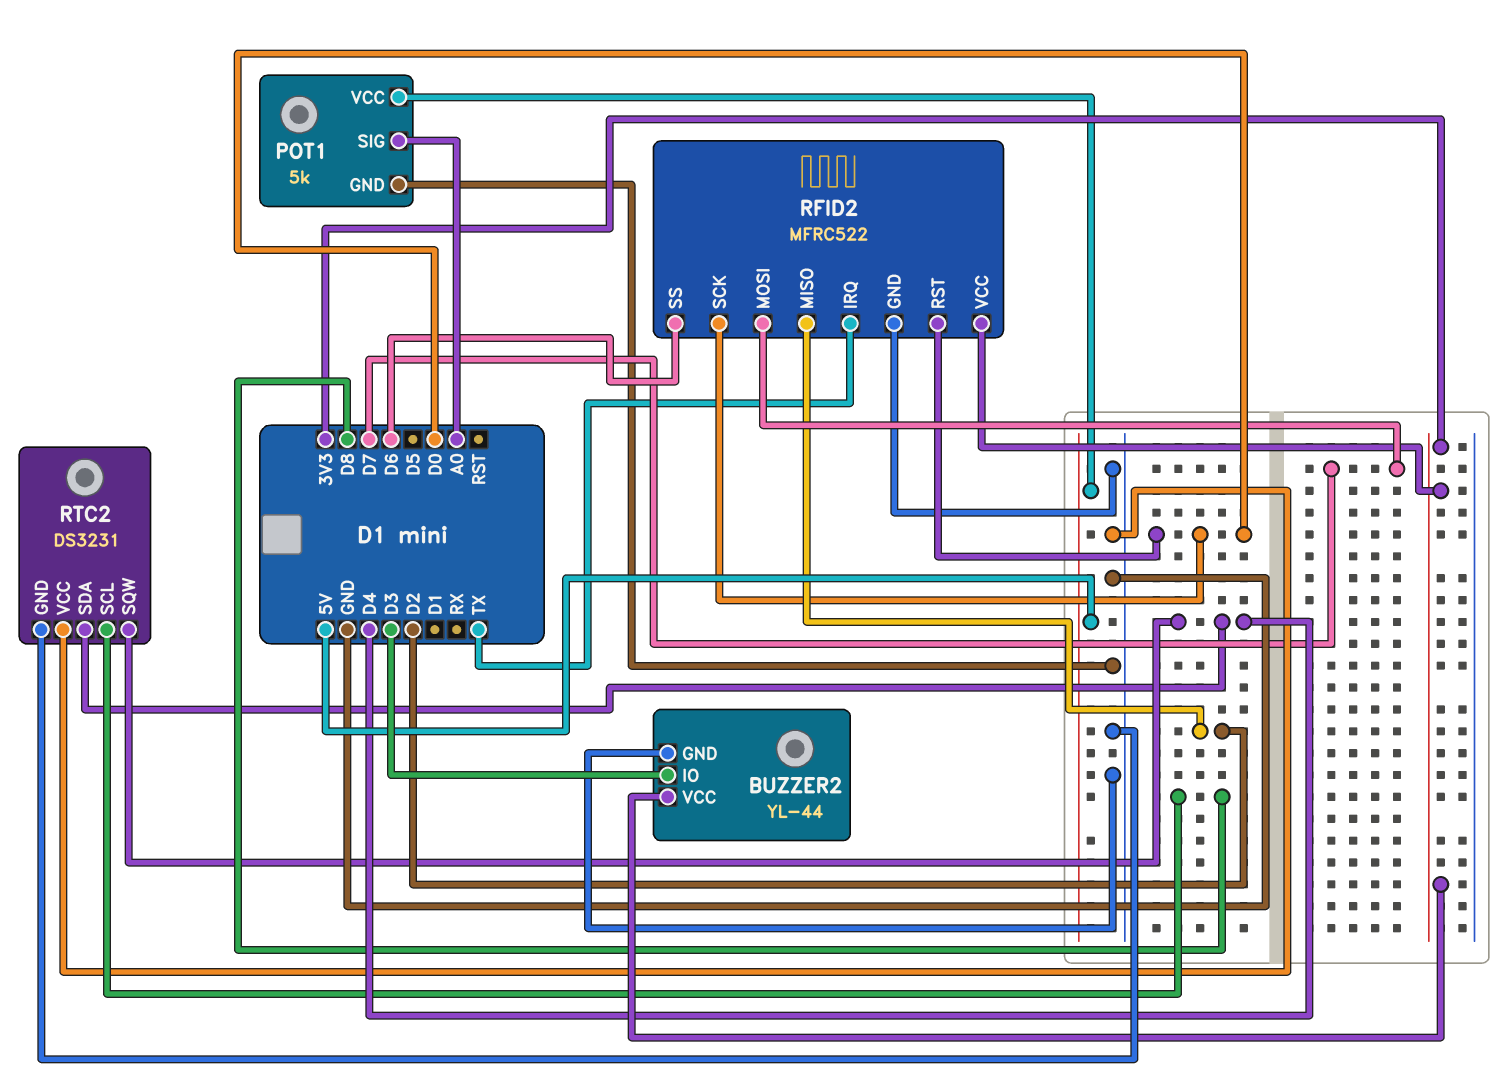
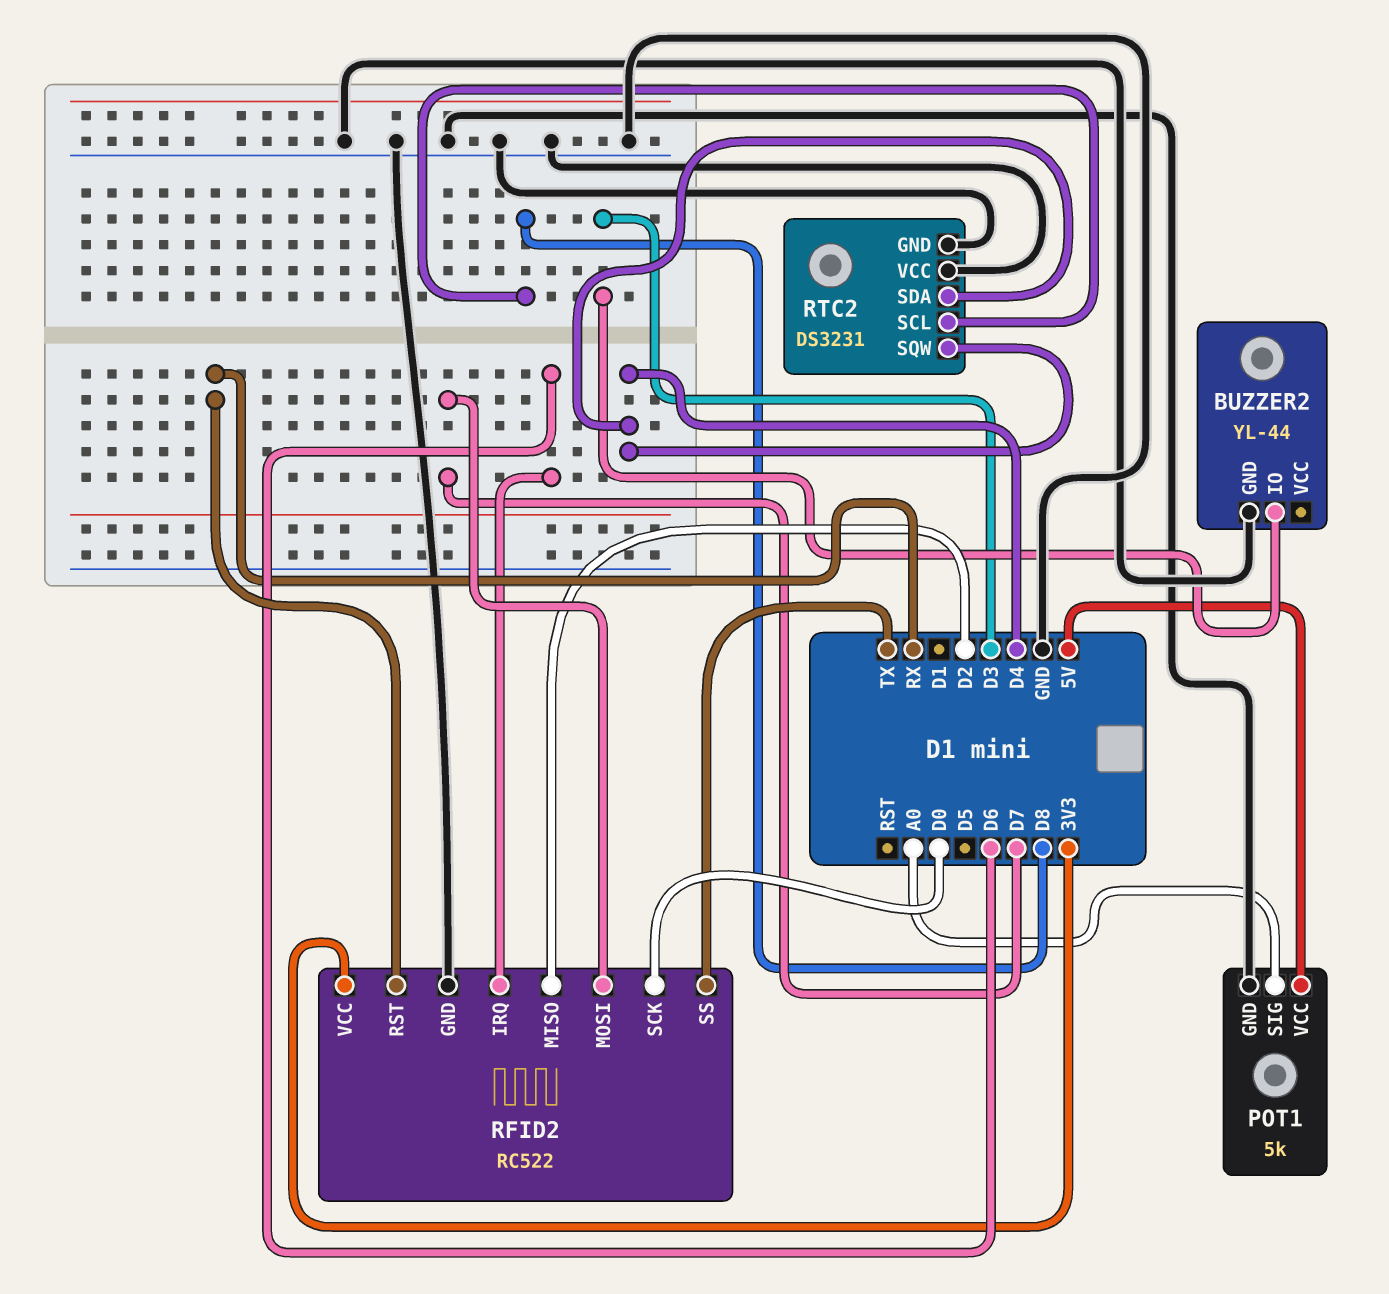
BUZZER2 pin VCC: 3V3 -> none
RFID2: MFRC522 -> RC522
RFID2 pin IRQ: TX -> D6
RFID2 pin RST: D0 -> RX
RFID2 pin SS: D6 -> TX

